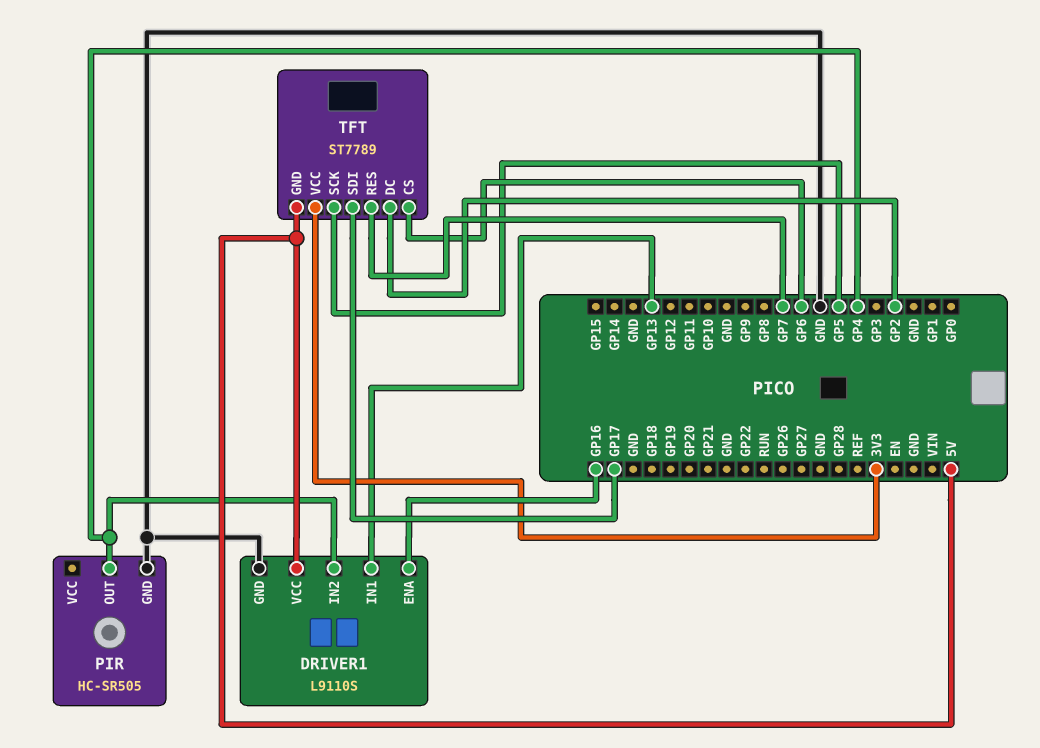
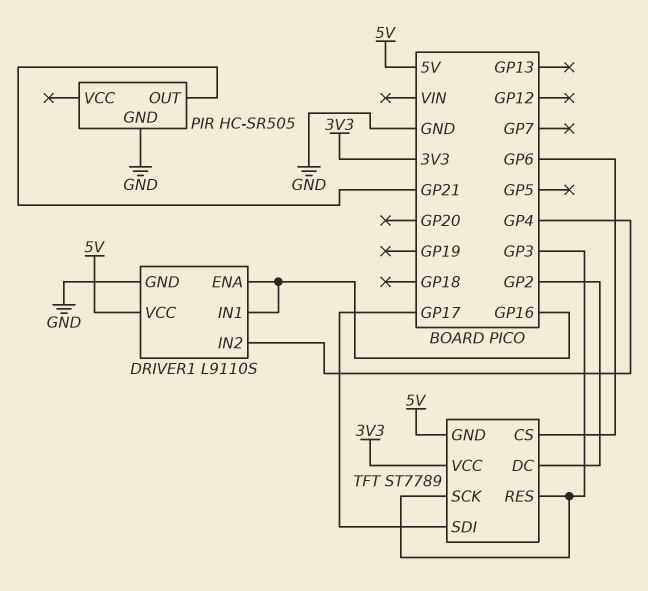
DRIVER1 pin IN1: GP13 -> GP16
PIR pin OUT: GP4 -> GP21
TFT pin RES: GP7 -> GP3
TFT pin SCK: GP5 -> GP3

